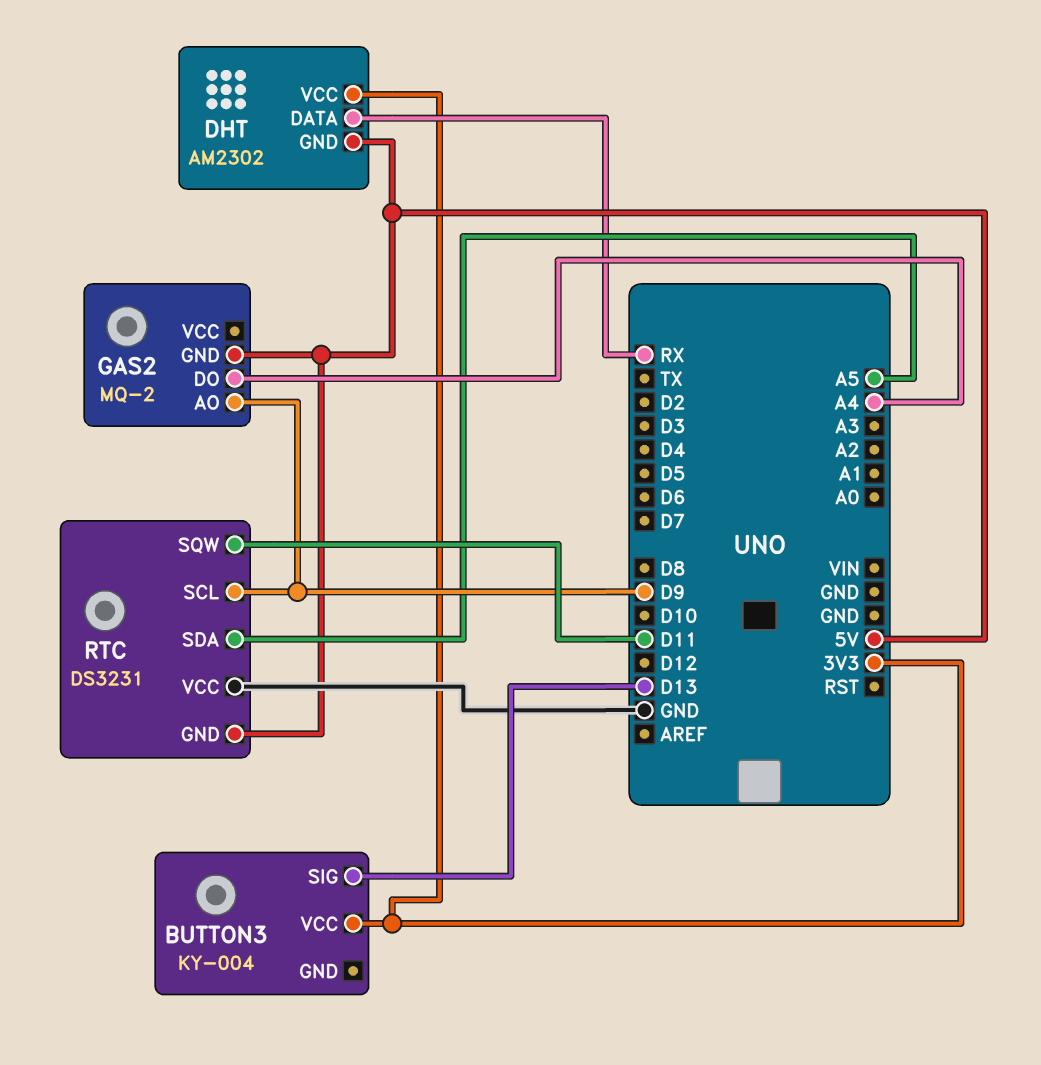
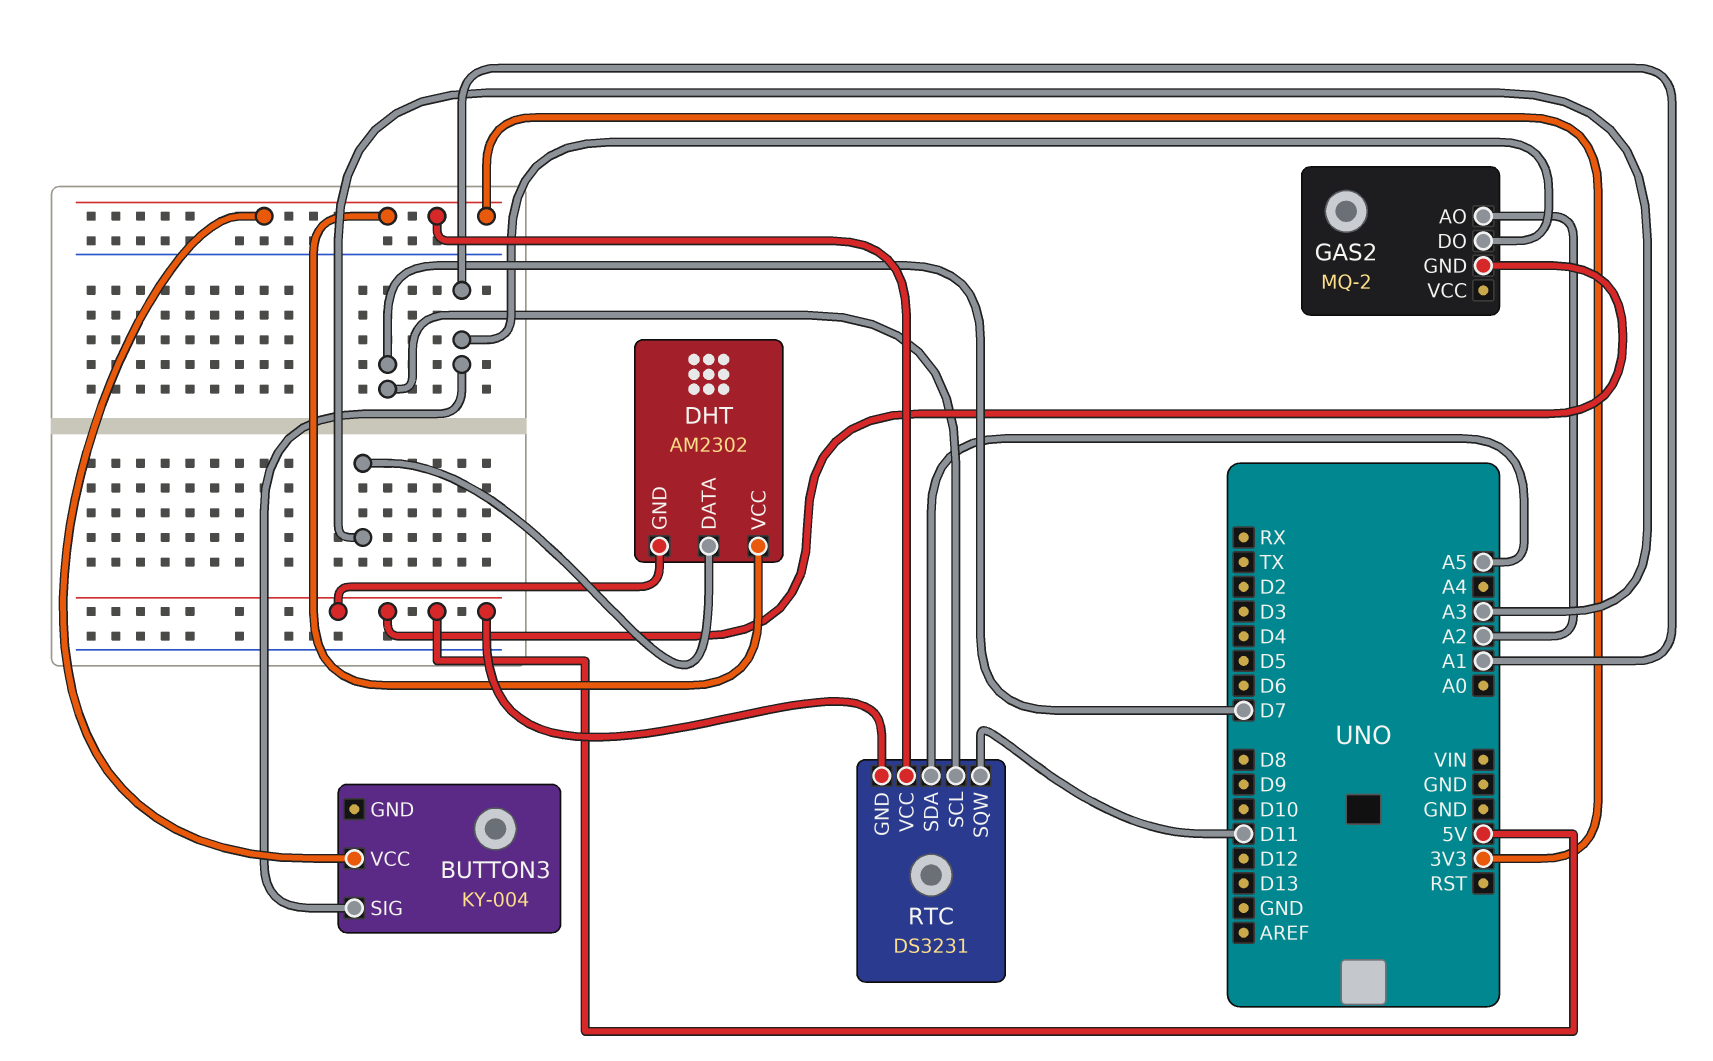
BUTTON3 pin SIG: D13 -> A1
DHT pin DATA: RX -> A3
GAS2 pin AO: D9 -> A2
GAS2 pin DO: A4 -> A1
RTC pin SCL: D9 -> D7
RTC pin VCC: GND -> 3V3

